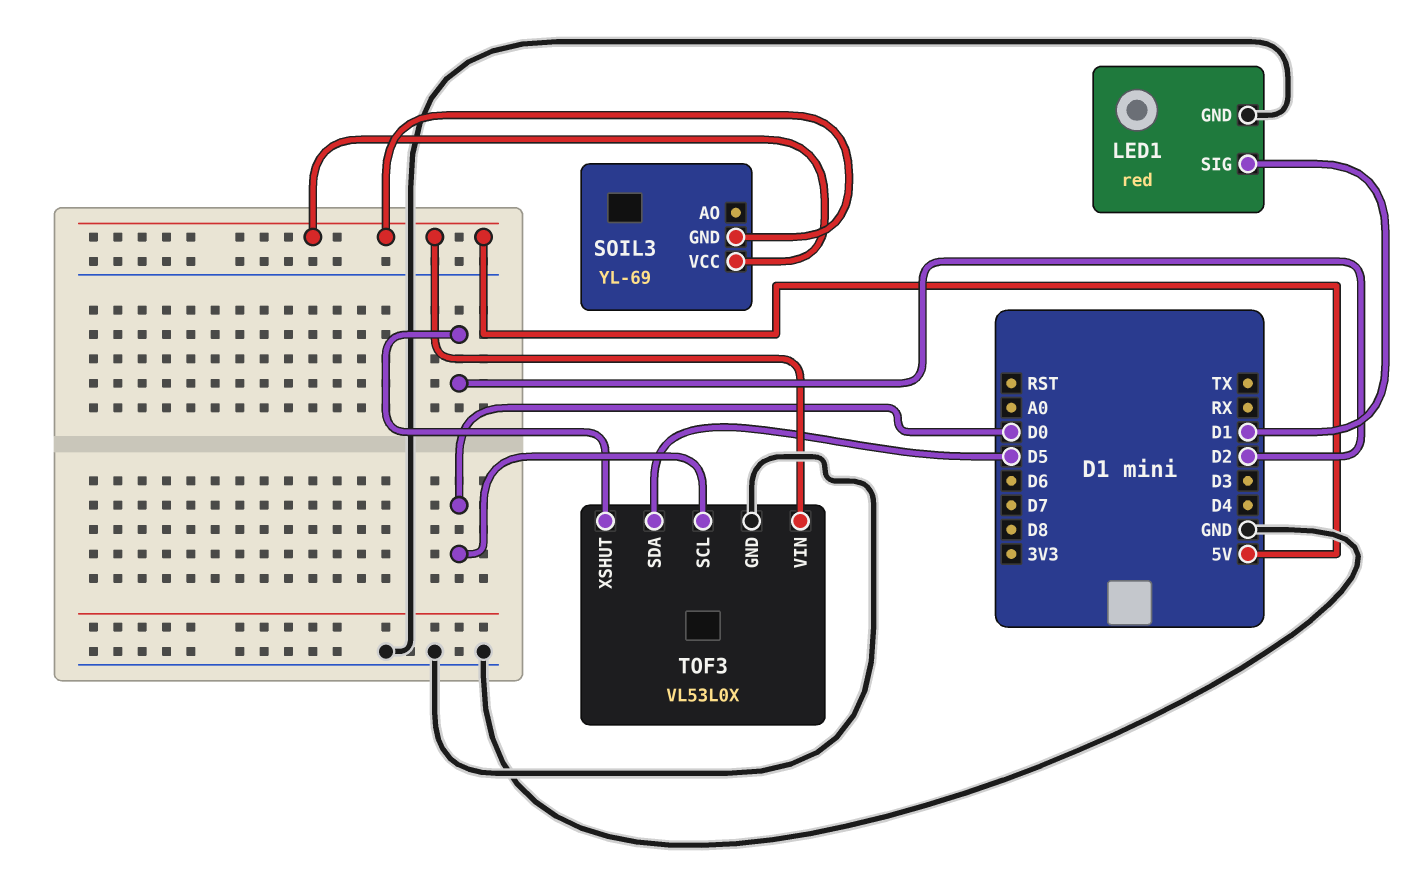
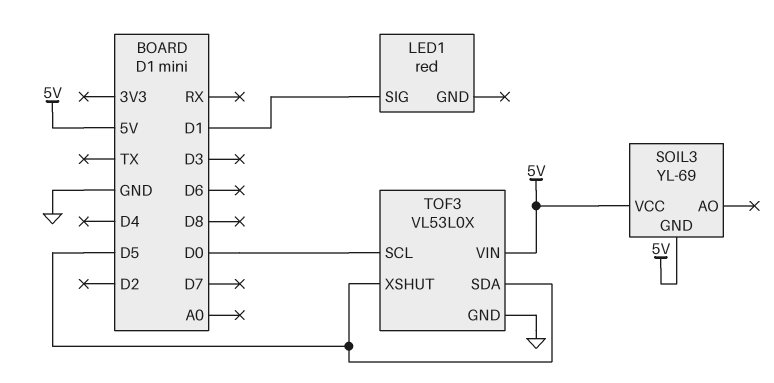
LED1 pin GND: GND -> none
TOF3 pin XSHUT: D2 -> D5

